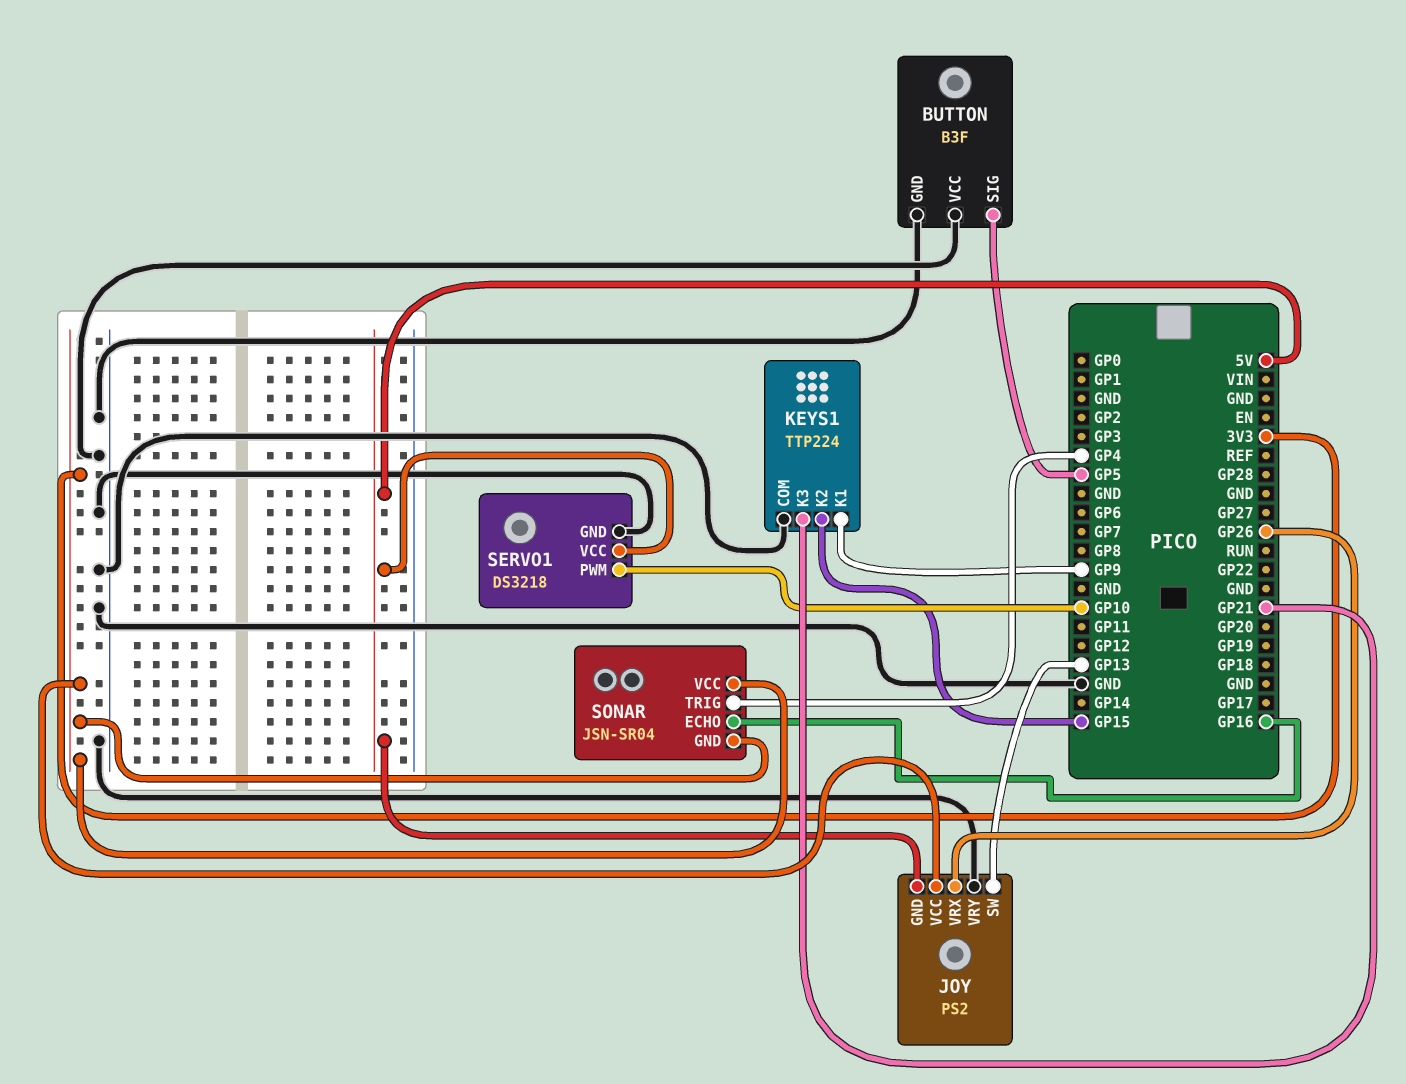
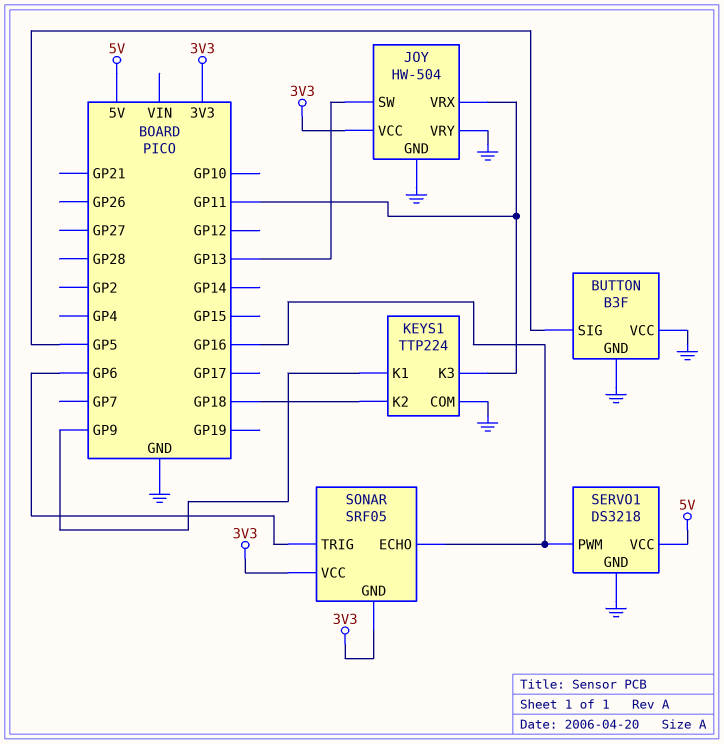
JOY: PS2 -> HW-504
JOY pin GND: 5V -> GND
JOY pin VRX: GP26 -> GP11
KEYS1 pin K2: GP15 -> GP18
KEYS1 pin K3: GP21 -> GP11
SERVO1 pin PWM: GP10 -> GP16
SONAR: JSN-SR04 -> SRF05
SONAR pin TRIG: GP4 -> GP6

